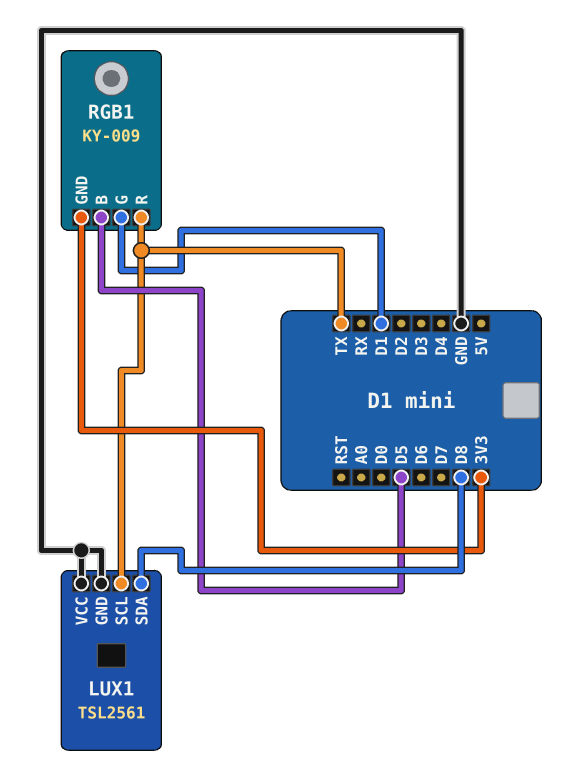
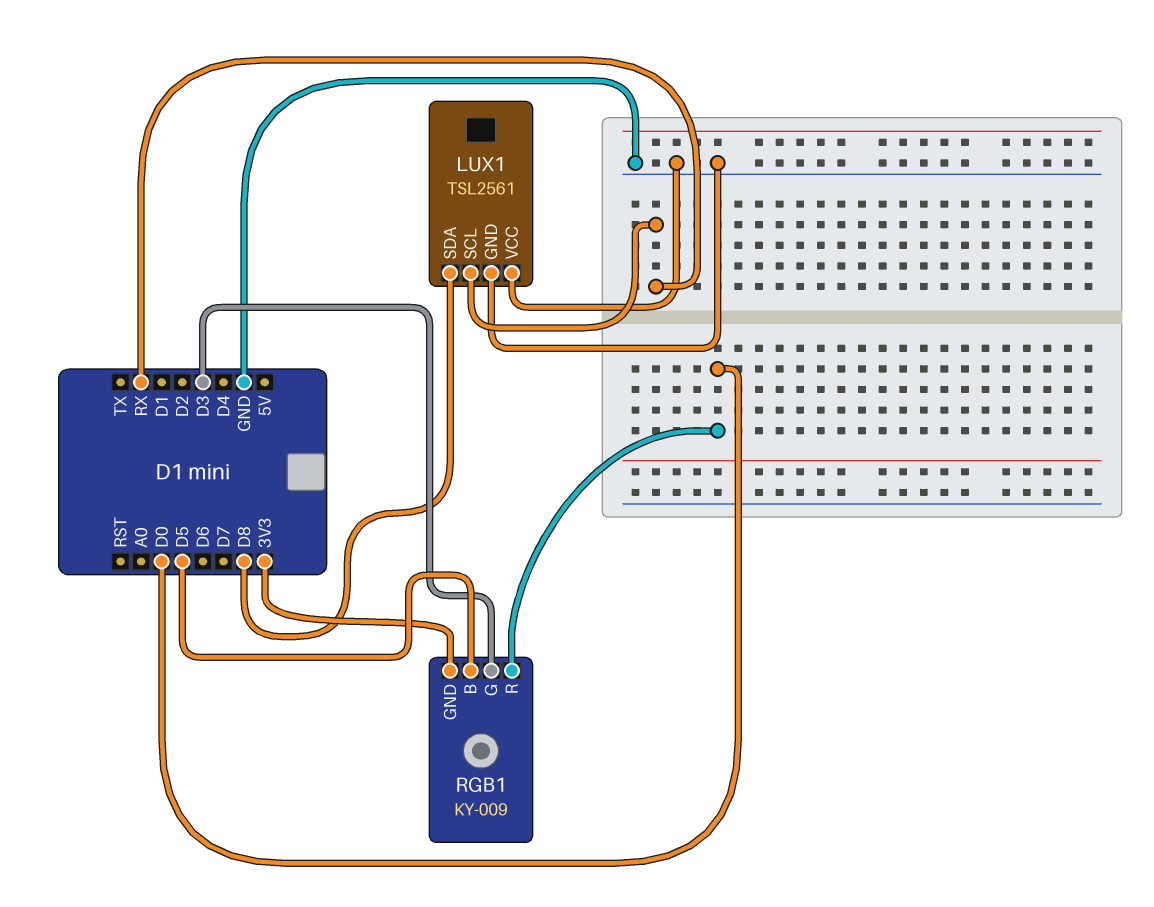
LUX1 pin SCL: TX -> RX
RGB1 pin G: D1 -> D3
RGB1 pin R: TX -> D0

